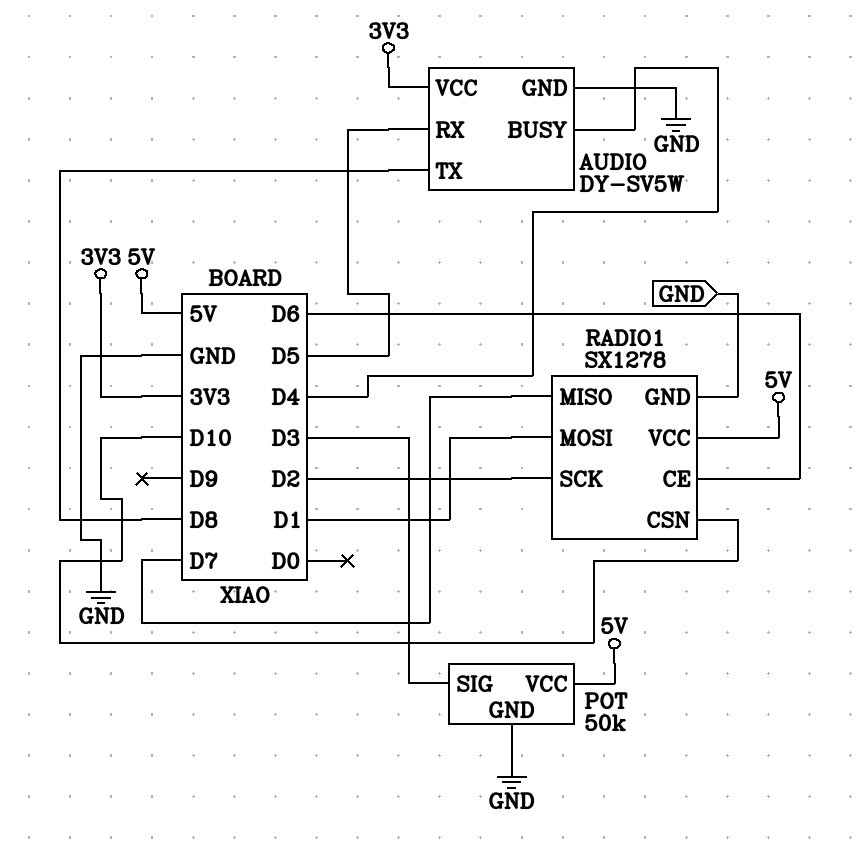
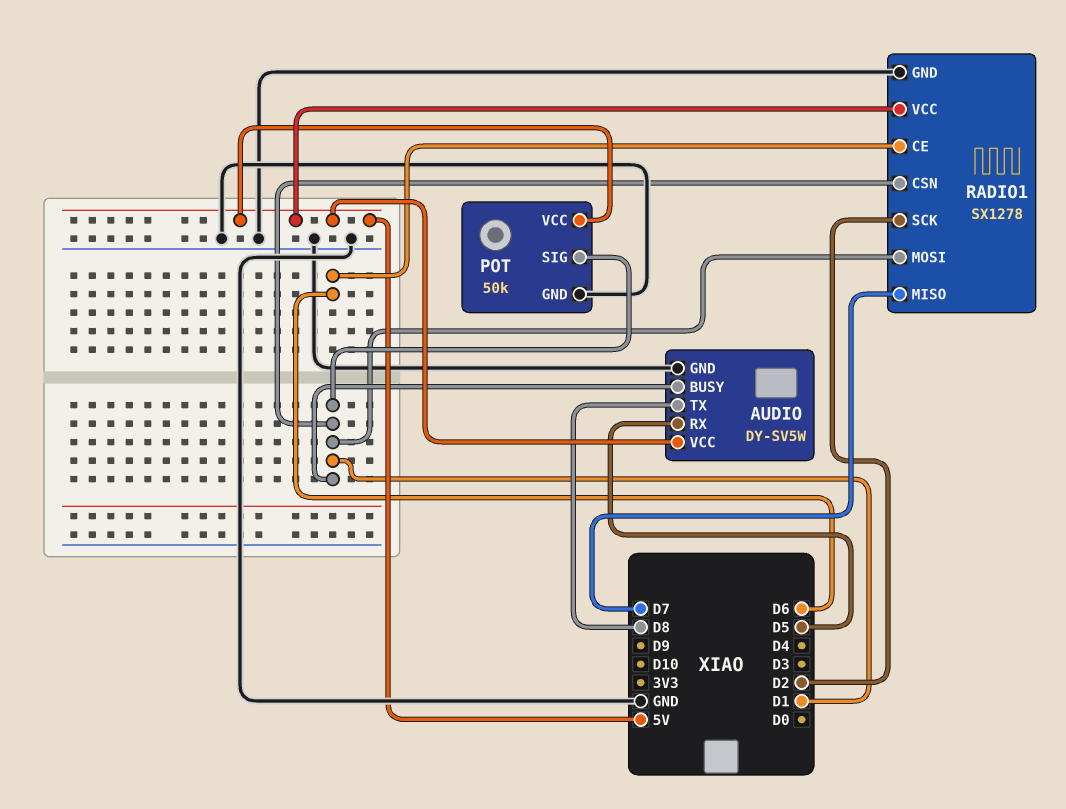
AUDIO pin BUSY: D4 -> D1
AUDIO pin VCC: 3V3 -> 5V
POT pin SIG: D3 -> D1
RADIO1 pin CSN: D10 -> D1

